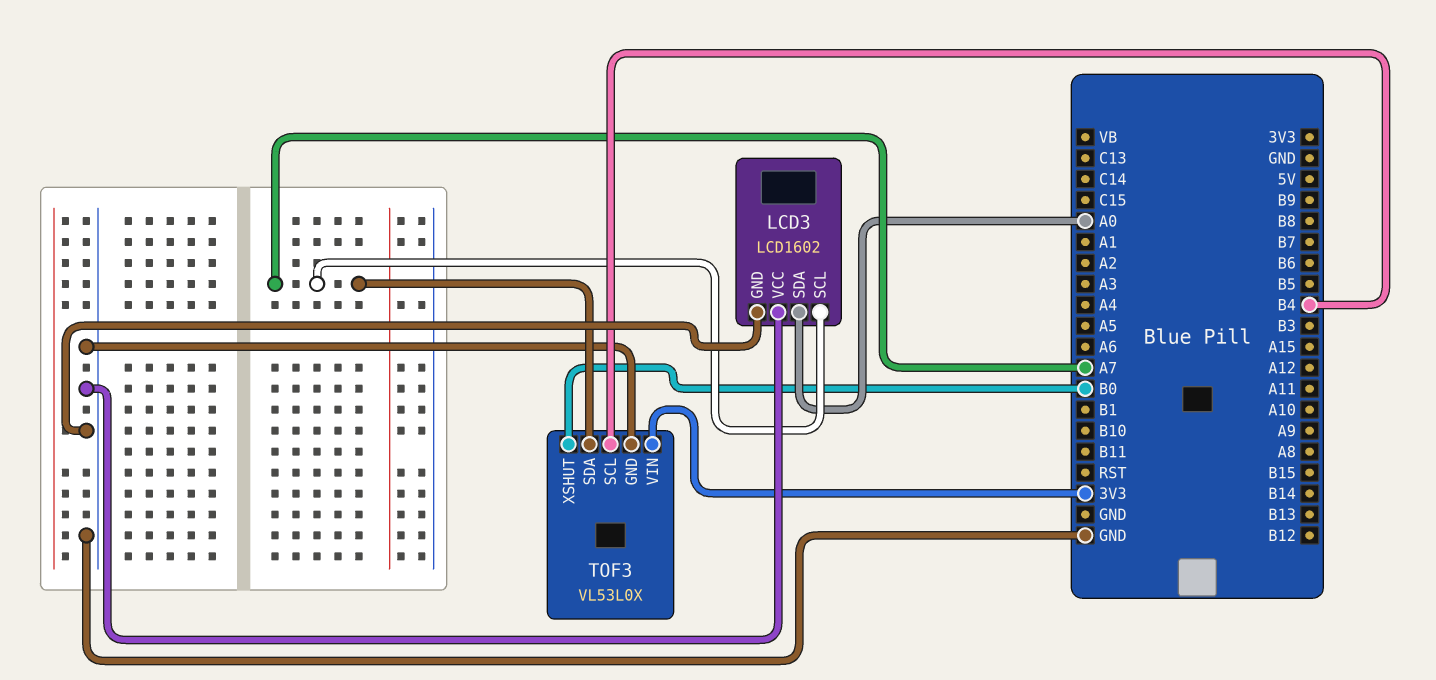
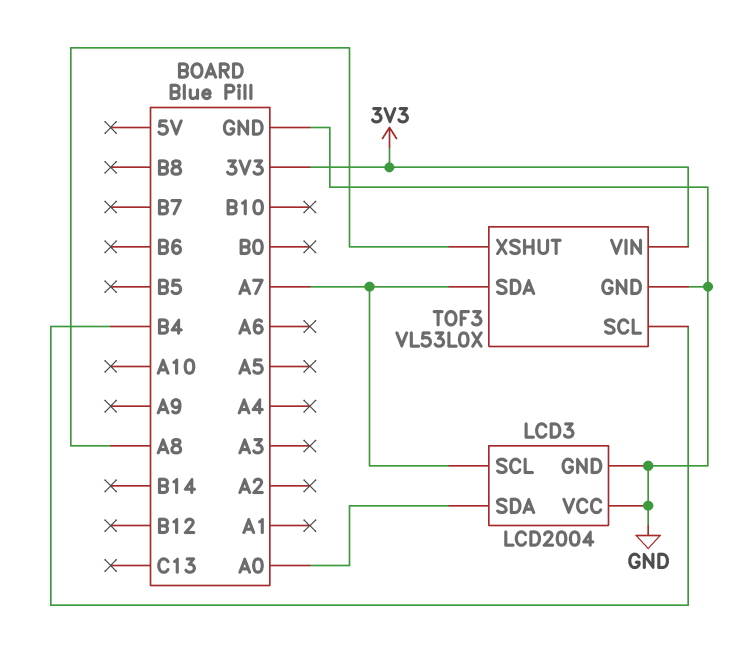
LCD3: LCD1602 -> LCD2004
TOF3 pin XSHUT: B0 -> A8

